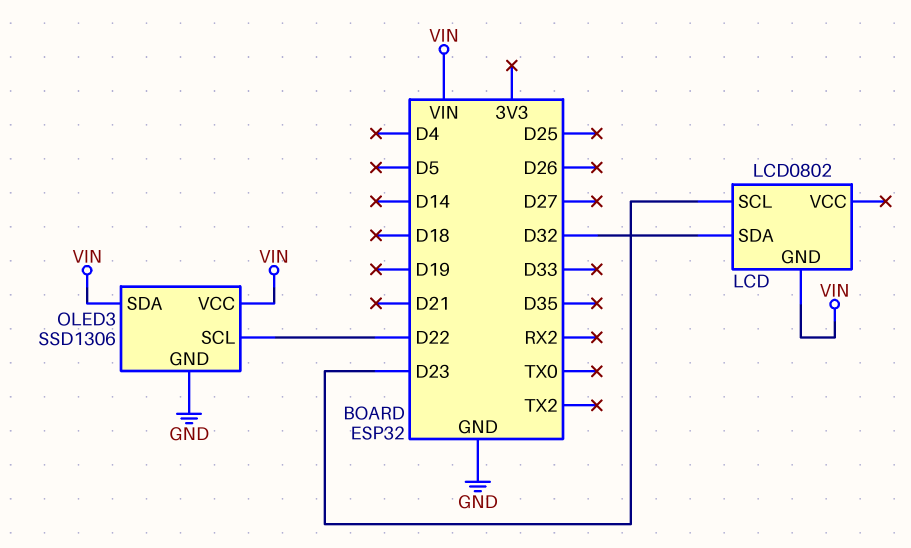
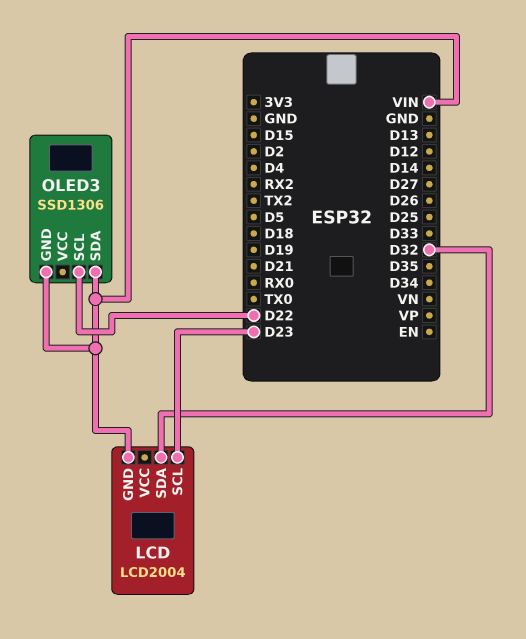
LCD: LCD0802 -> LCD2004
OLED3 pin GND: GND -> VIN
OLED3 pin VCC: VIN -> none

